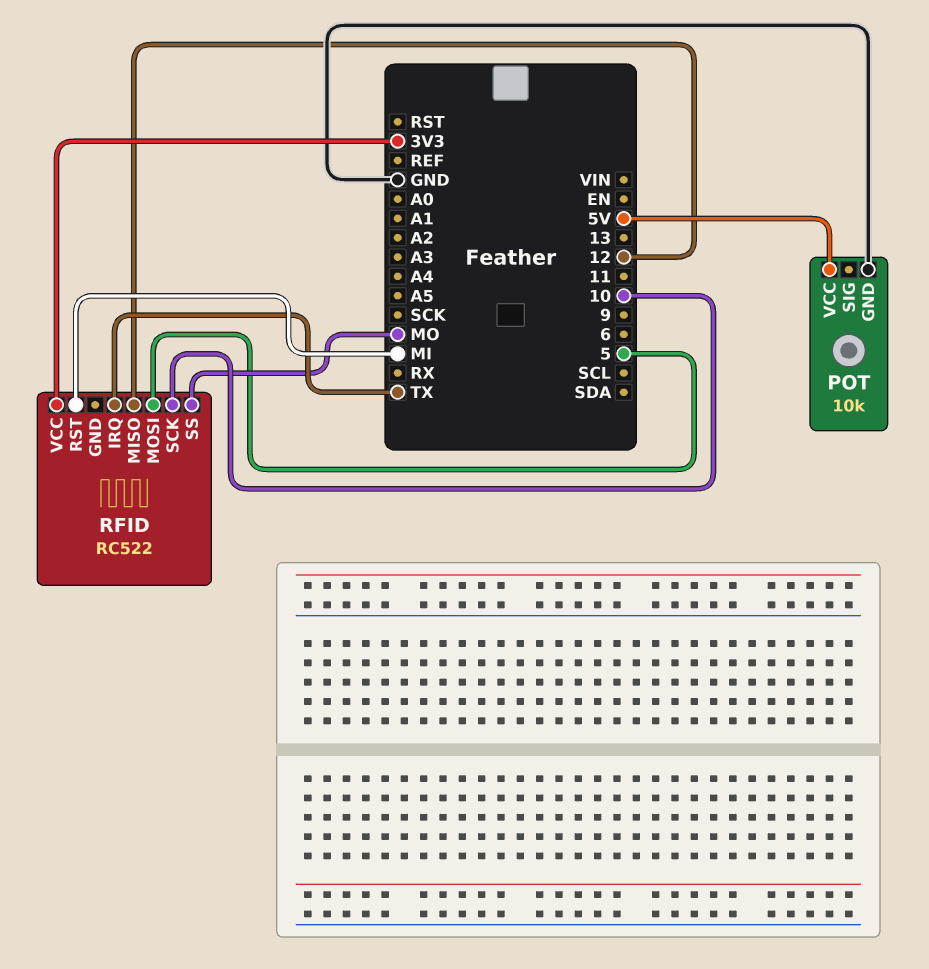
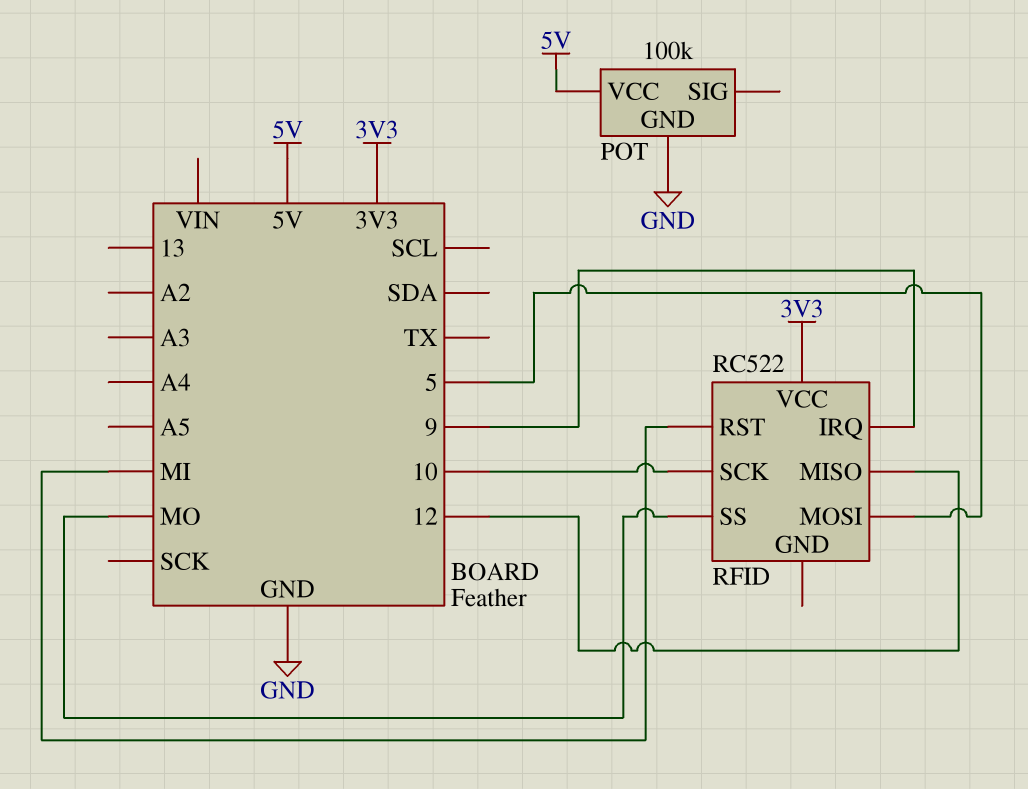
POT: 10k -> 100k
RFID pin IRQ: TX -> 9

